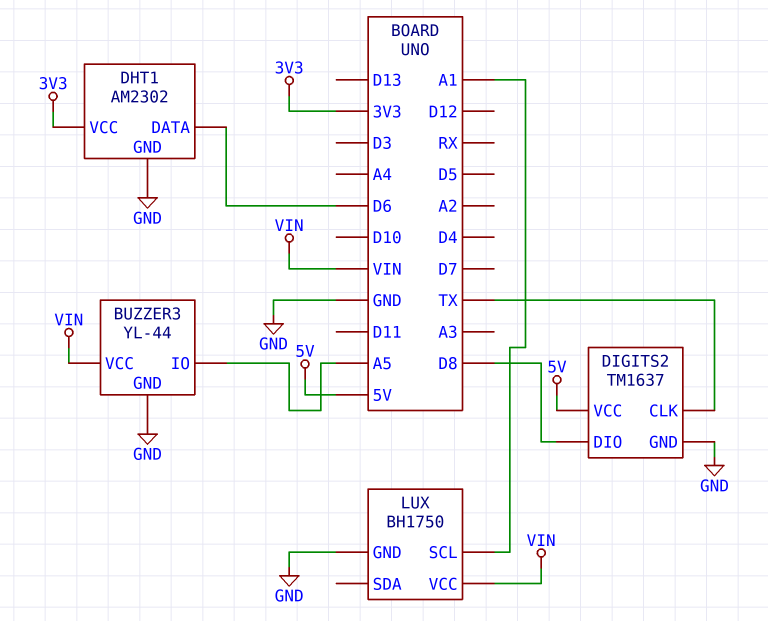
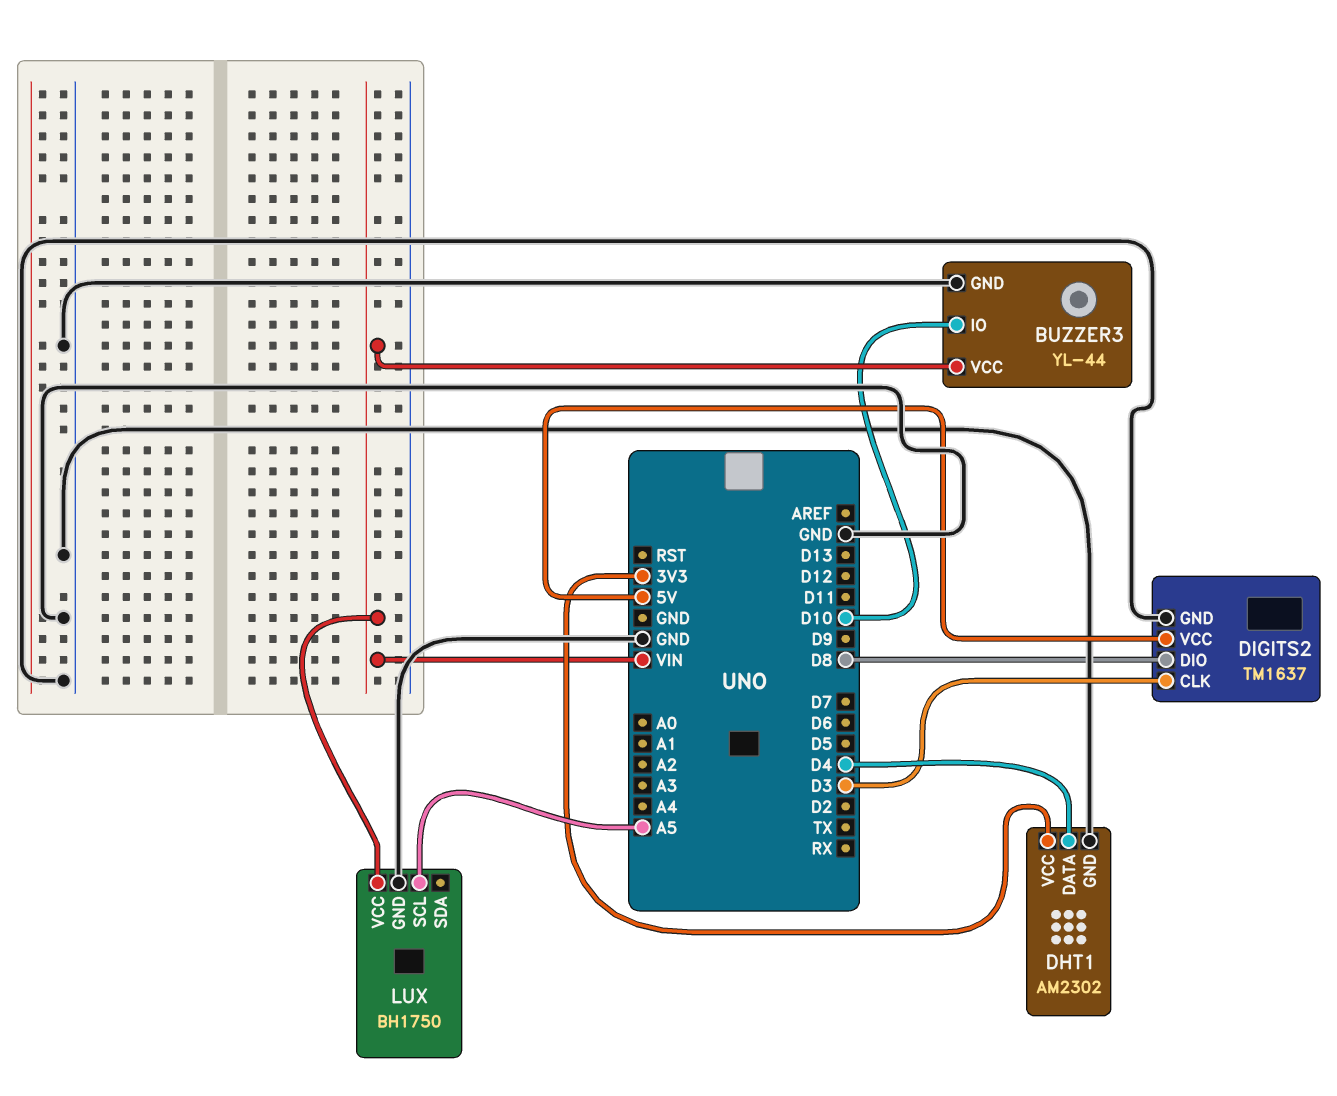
BUZZER3 pin IO: A5 -> D10
DHT1 pin DATA: D6 -> D4
DIGITS2 pin CLK: TX -> D3
LUX pin SCL: A1 -> A5

